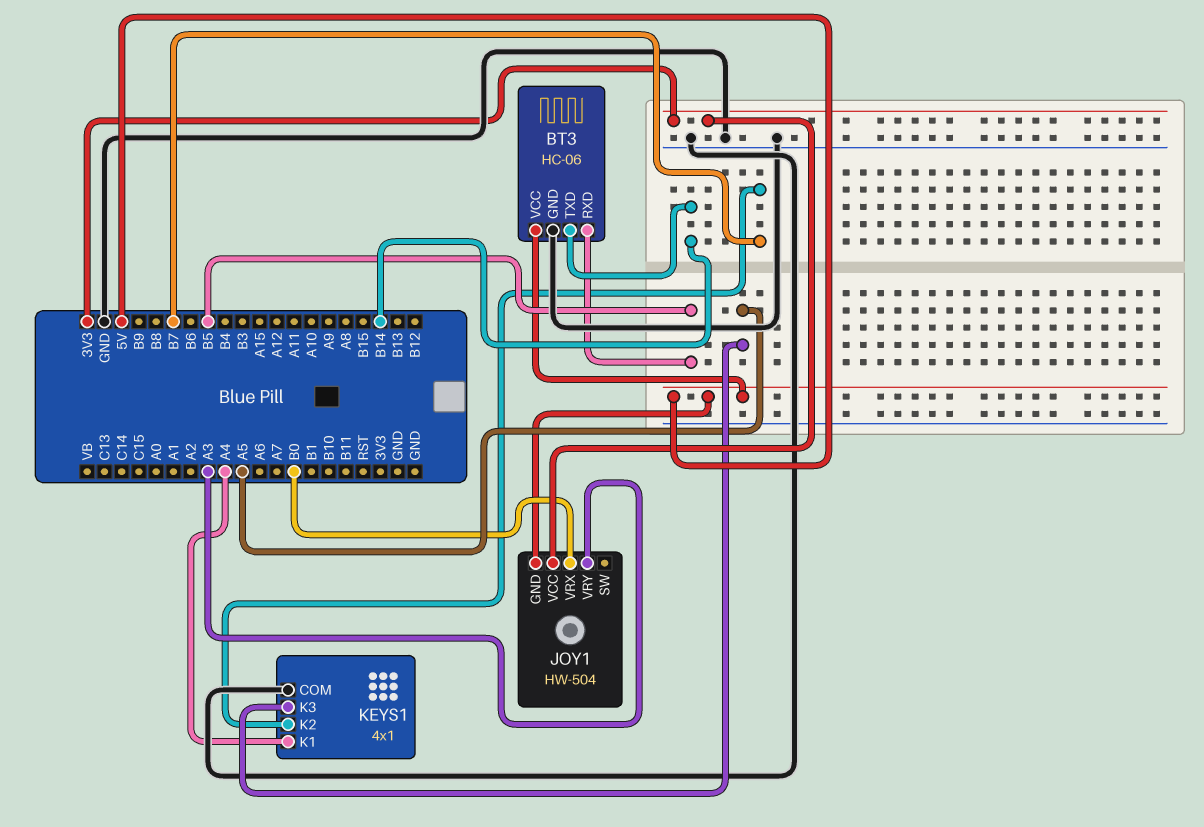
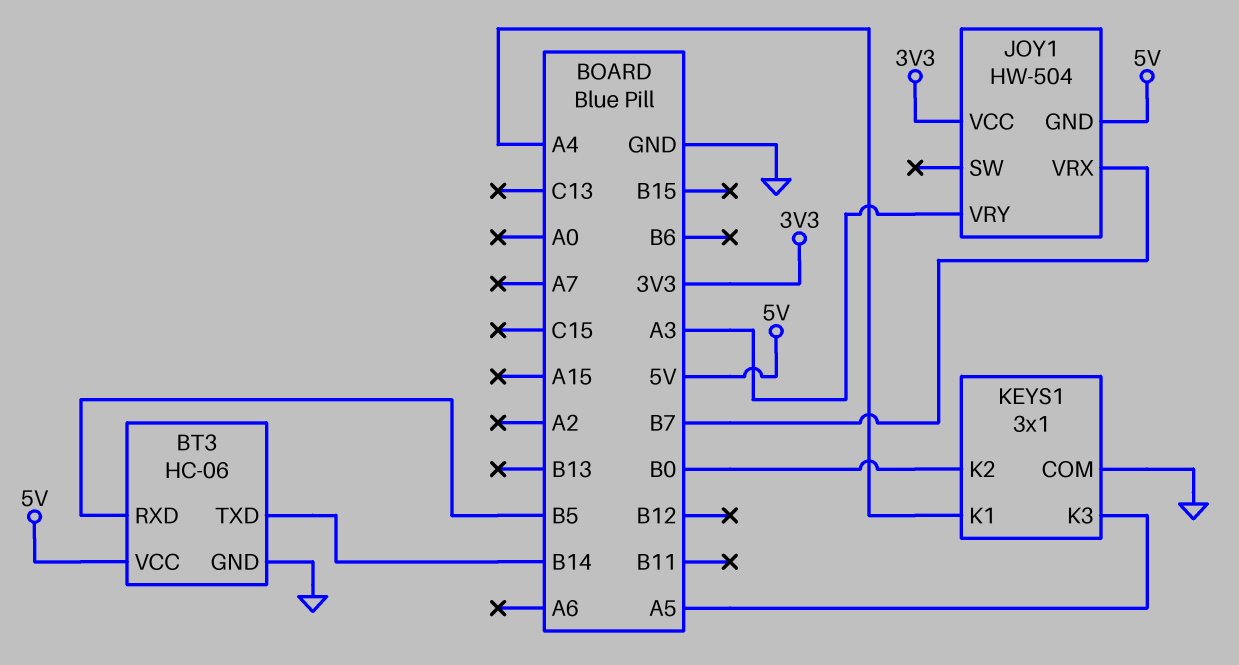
JOY1 pin VRX: B0 -> B7
KEYS1: 4x1 -> 3x1
KEYS1 pin K2: B7 -> B0

